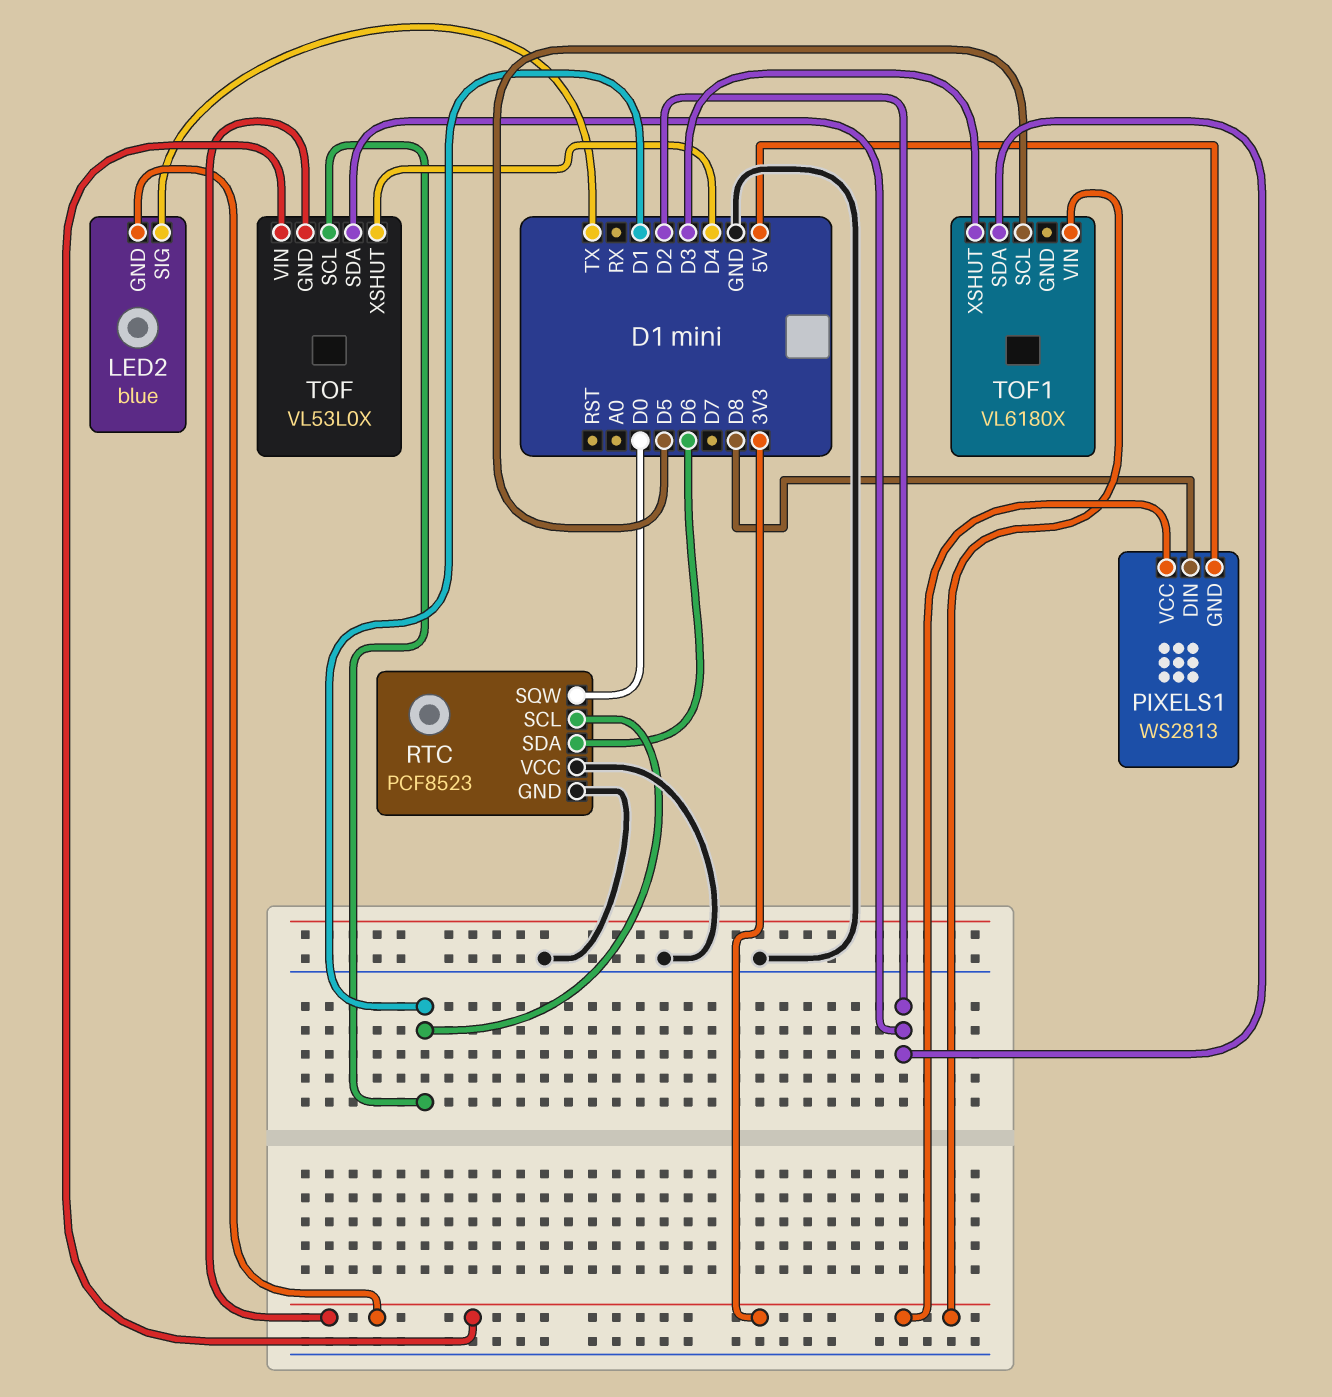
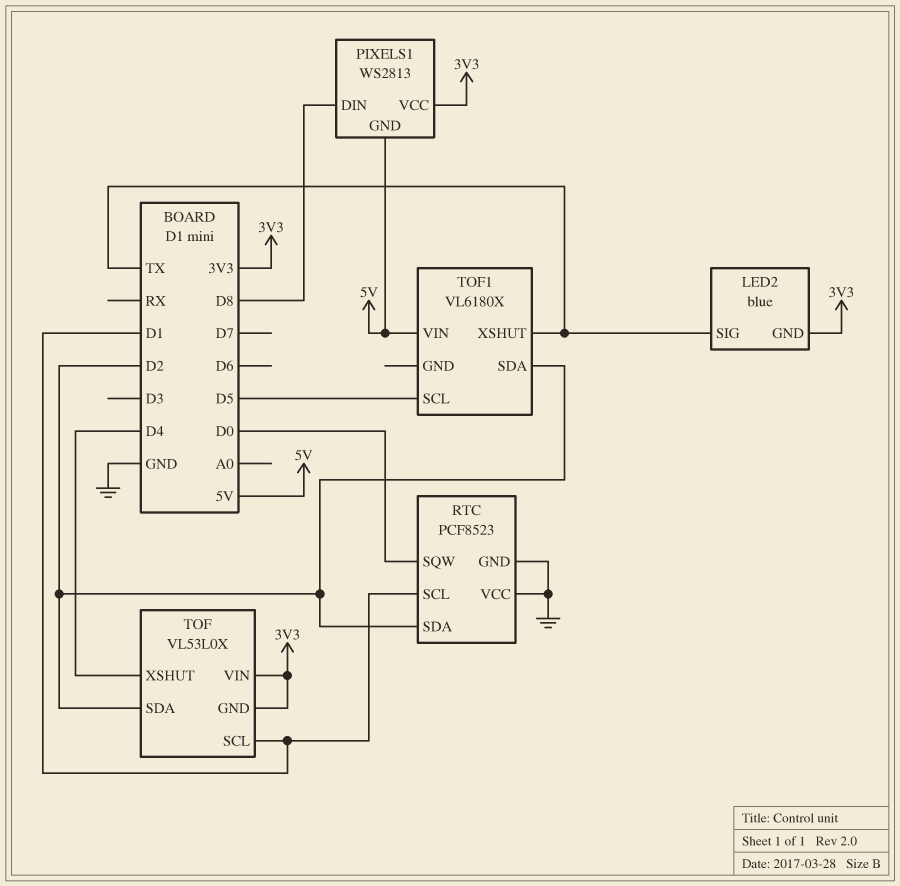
RTC pin SDA: D6 -> D2
TOF1 pin VIN: 3V3 -> 5V
TOF1 pin XSHUT: D3 -> TX

